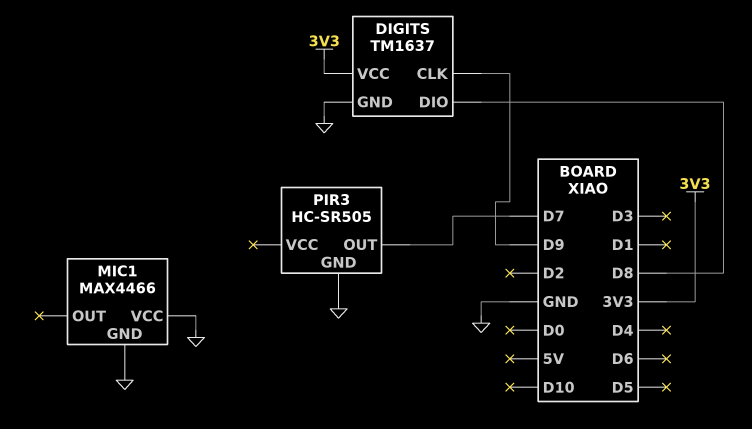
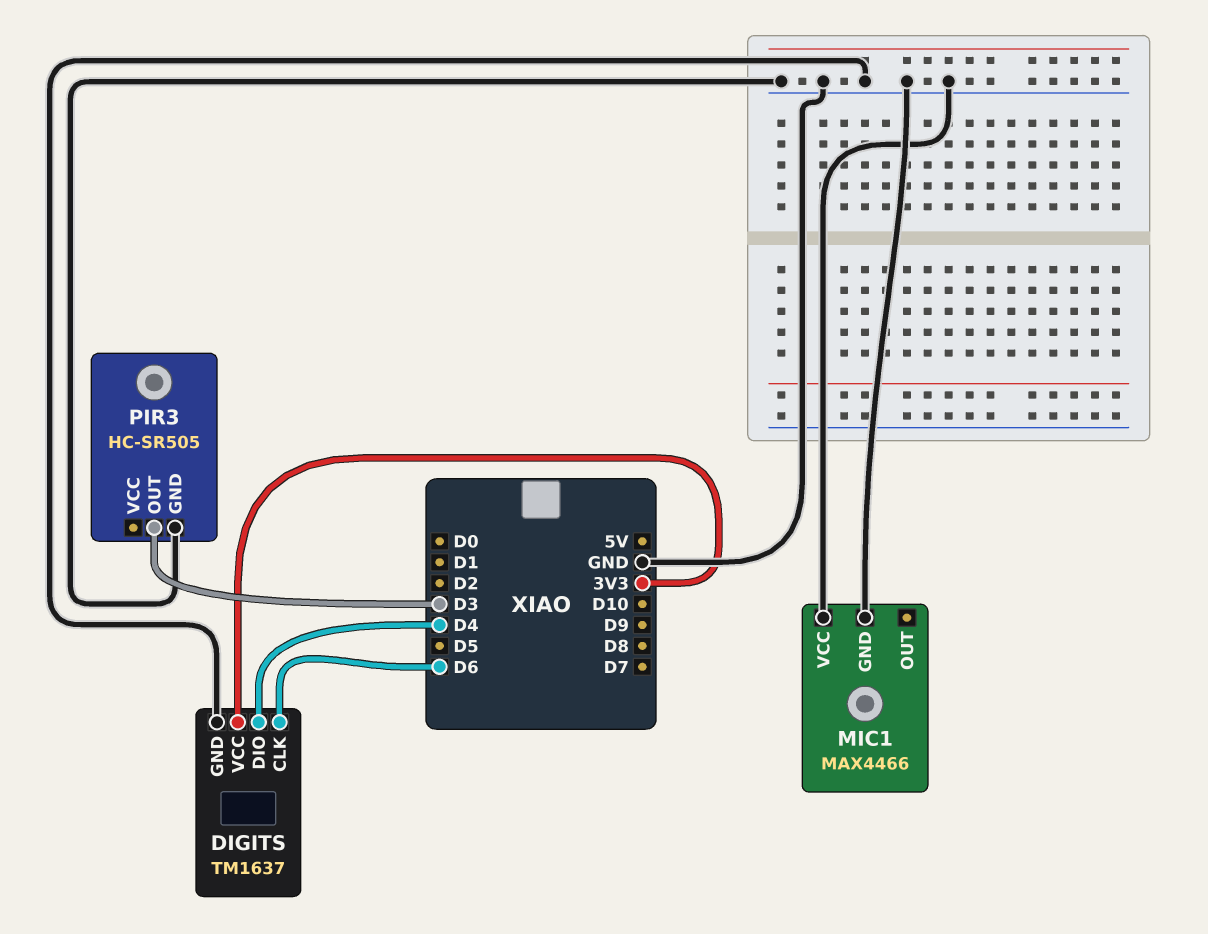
DIGITS pin CLK: D9 -> D6
DIGITS pin DIO: D8 -> D4
PIR3 pin OUT: D7 -> D3

